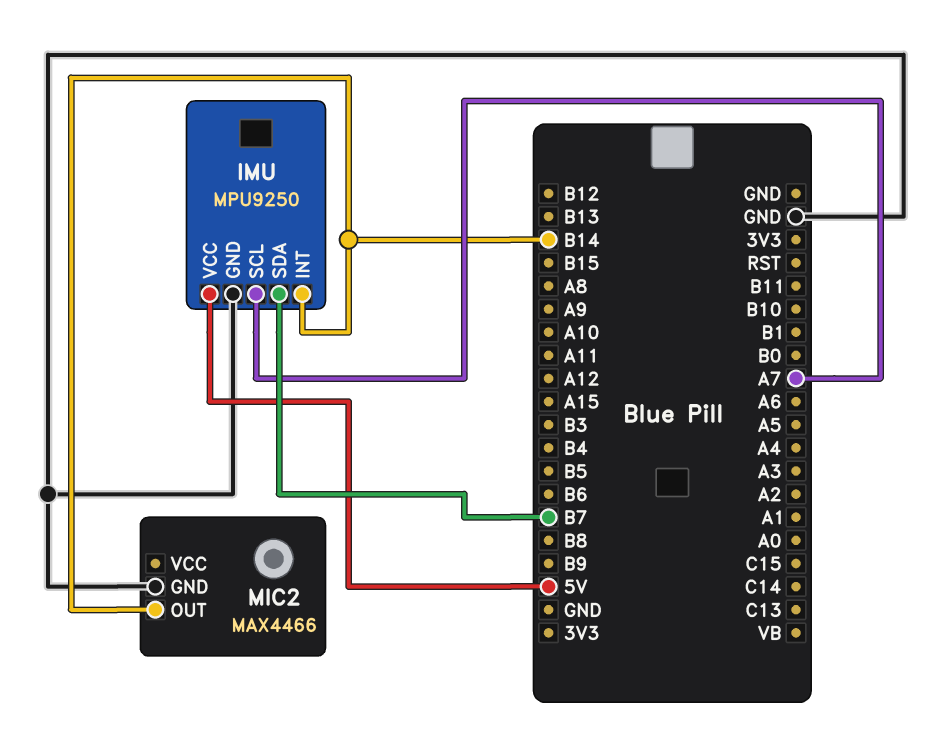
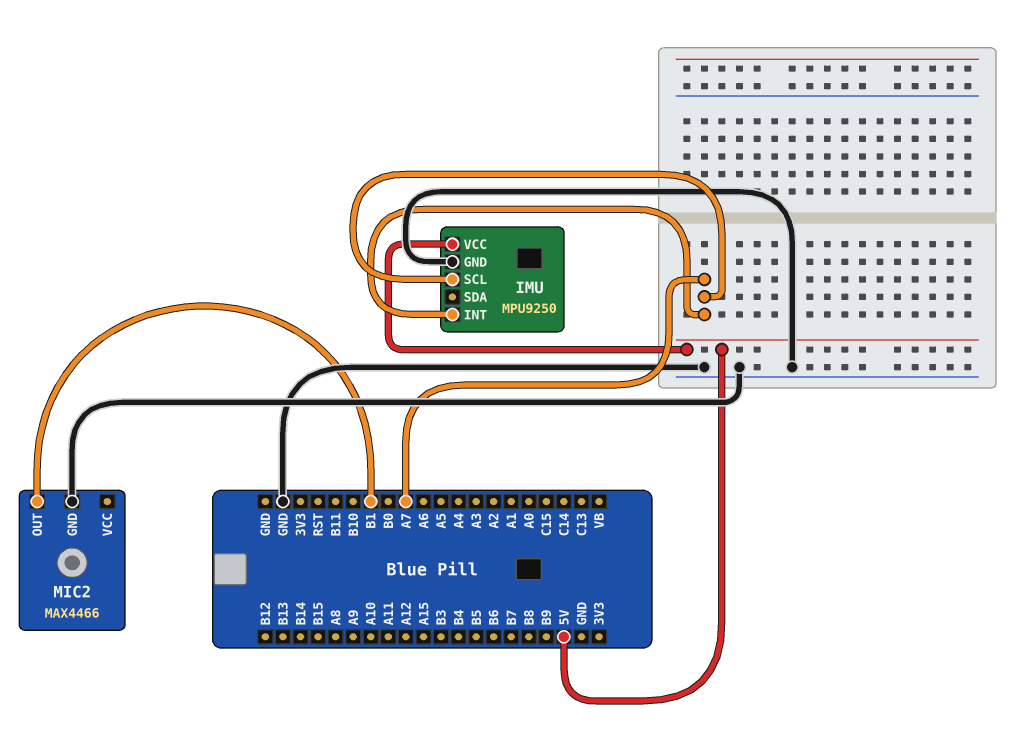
IMU pin INT: B14 -> A7
IMU pin SDA: B7 -> none
MIC2 pin OUT: B14 -> B1

